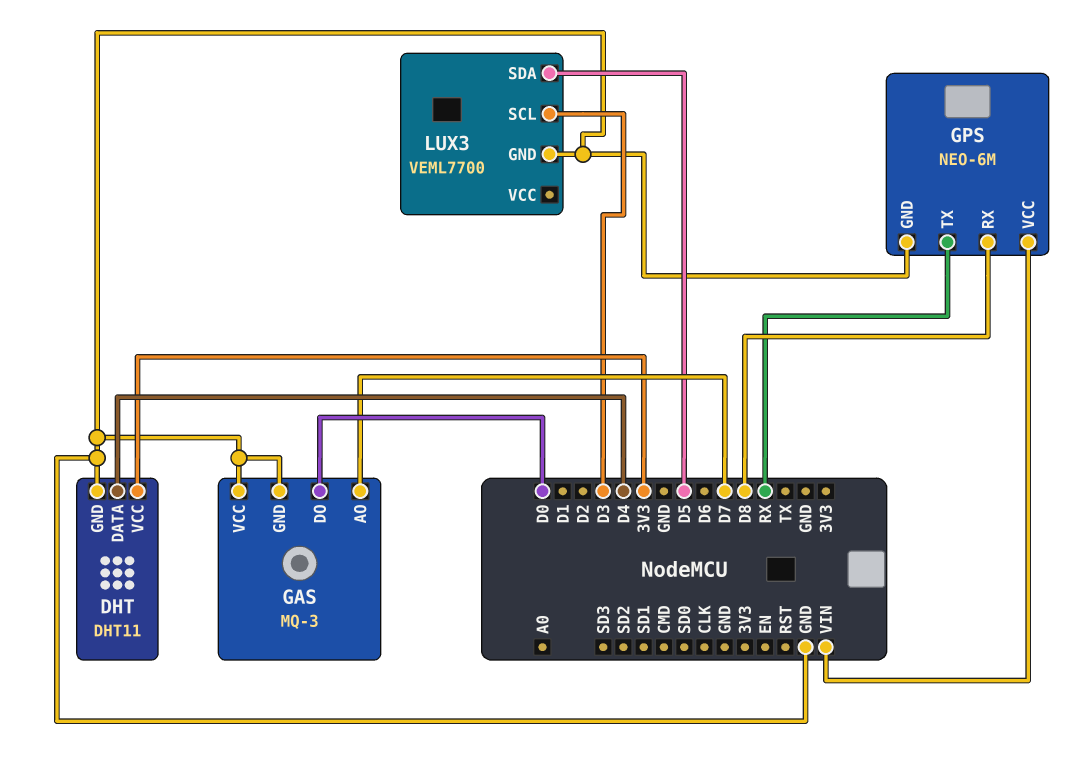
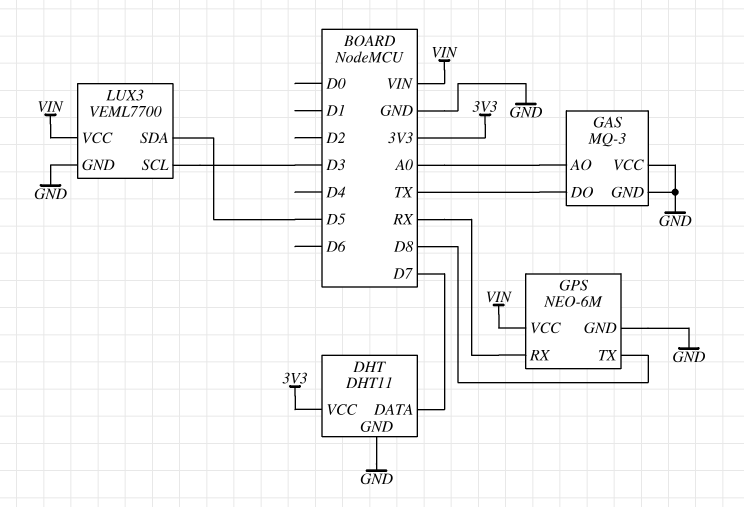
DHT pin DATA: D4 -> D7
GAS pin AO: D7 -> A0
GAS pin DO: D0 -> TX
GPS pin RX: D8 -> RX
GPS pin TX: RX -> D8
LUX3 pin VCC: none -> VIN

